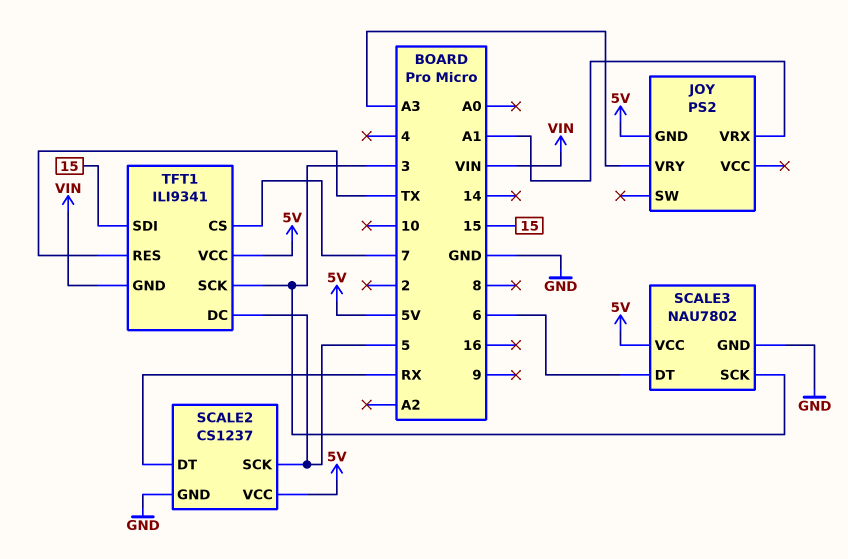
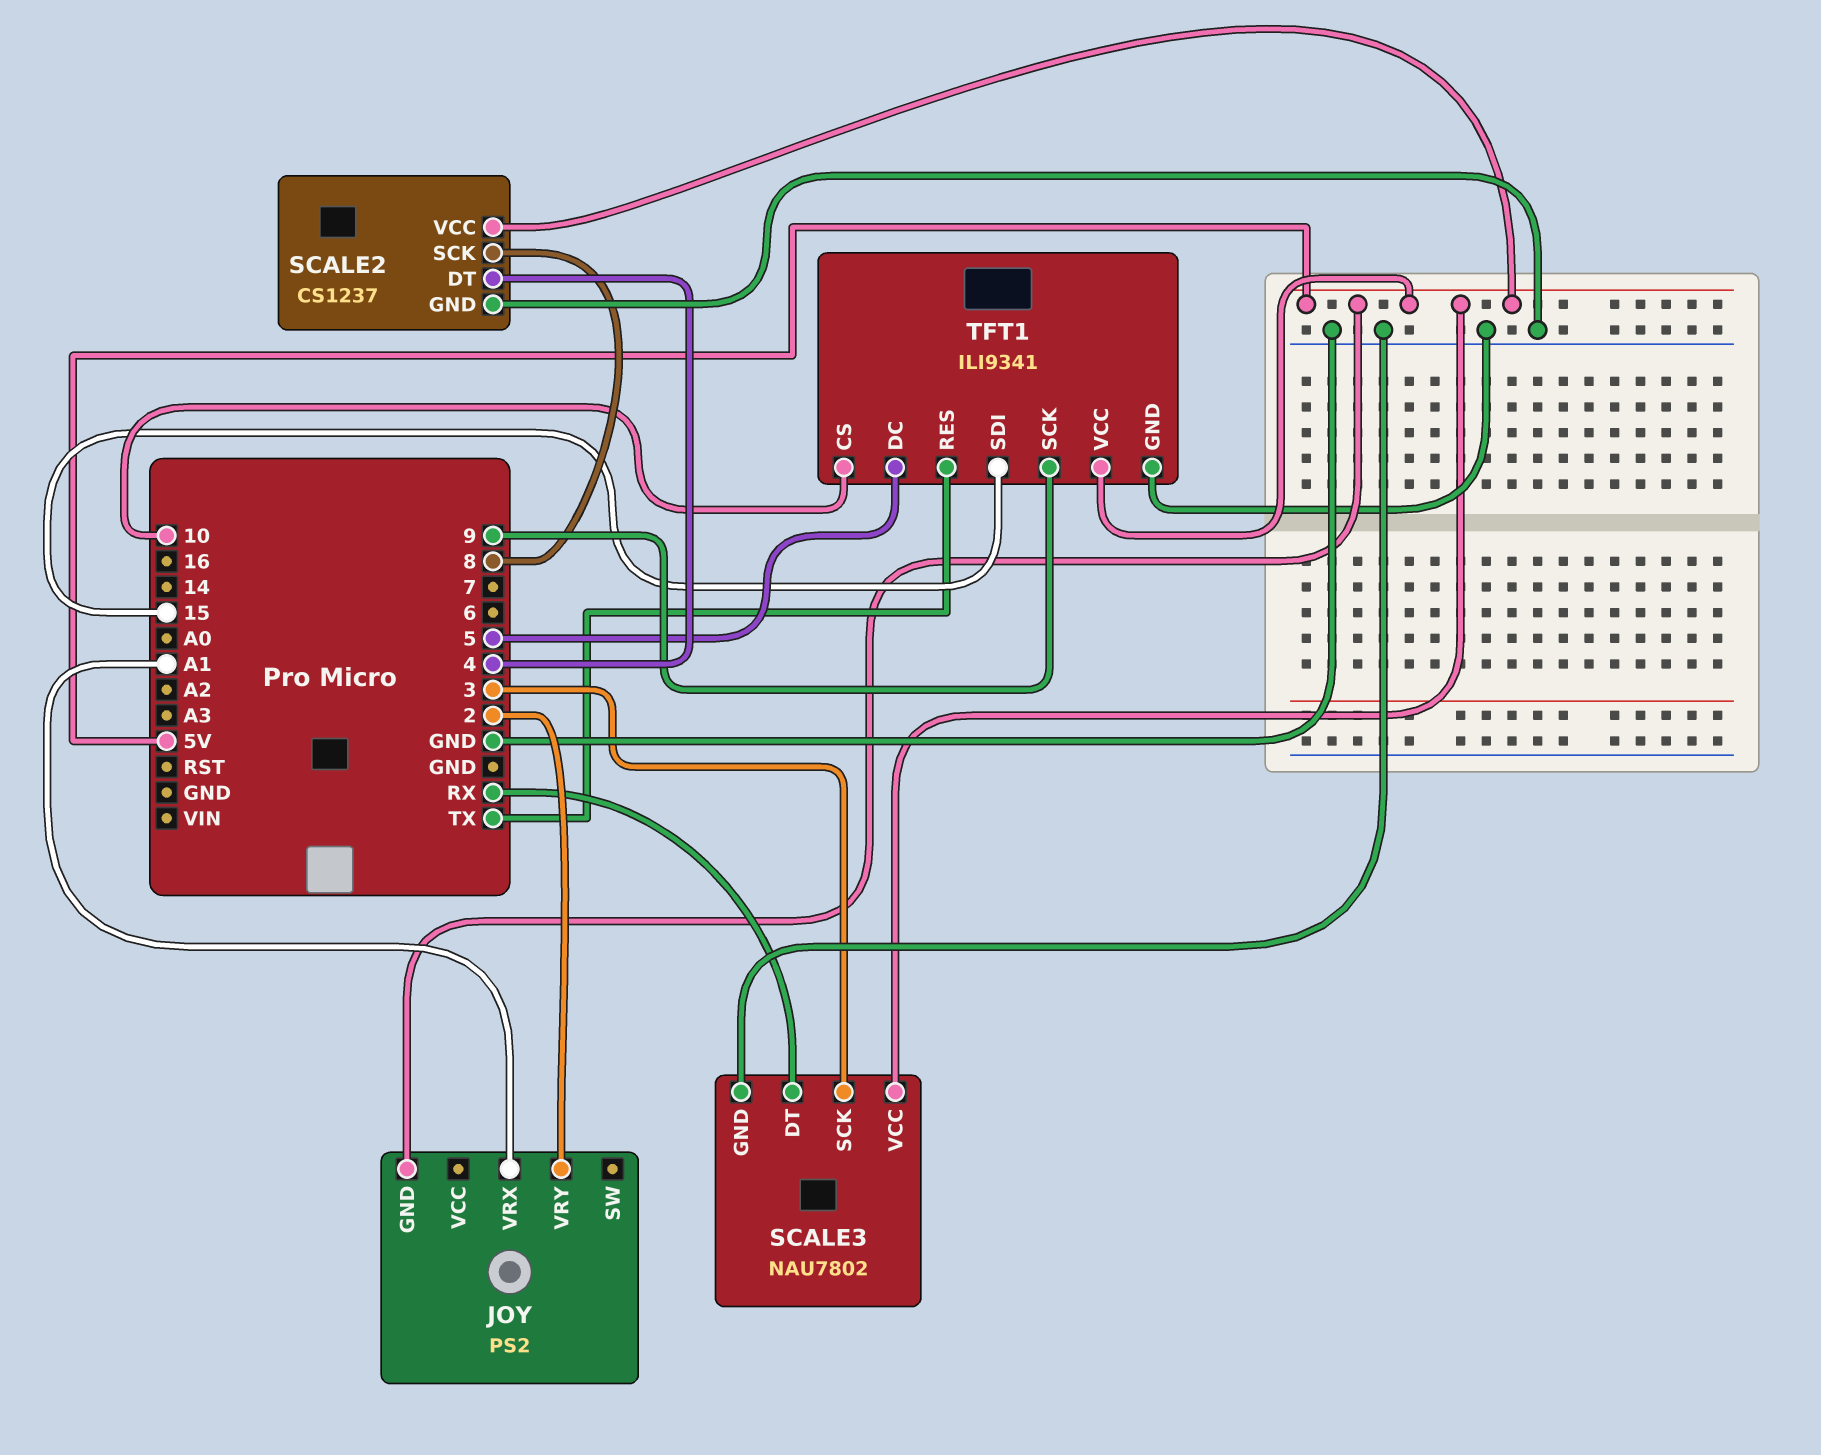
JOY pin VRY: A3 -> 2
SCALE2 pin DT: RX -> 4
SCALE2 pin SCK: 5 -> 8
SCALE3 pin DT: 6 -> RX
TFT1 pin CS: 7 -> 10
TFT1 pin GND: VIN -> GND
TFT1 pin SCK: 3 -> 9

